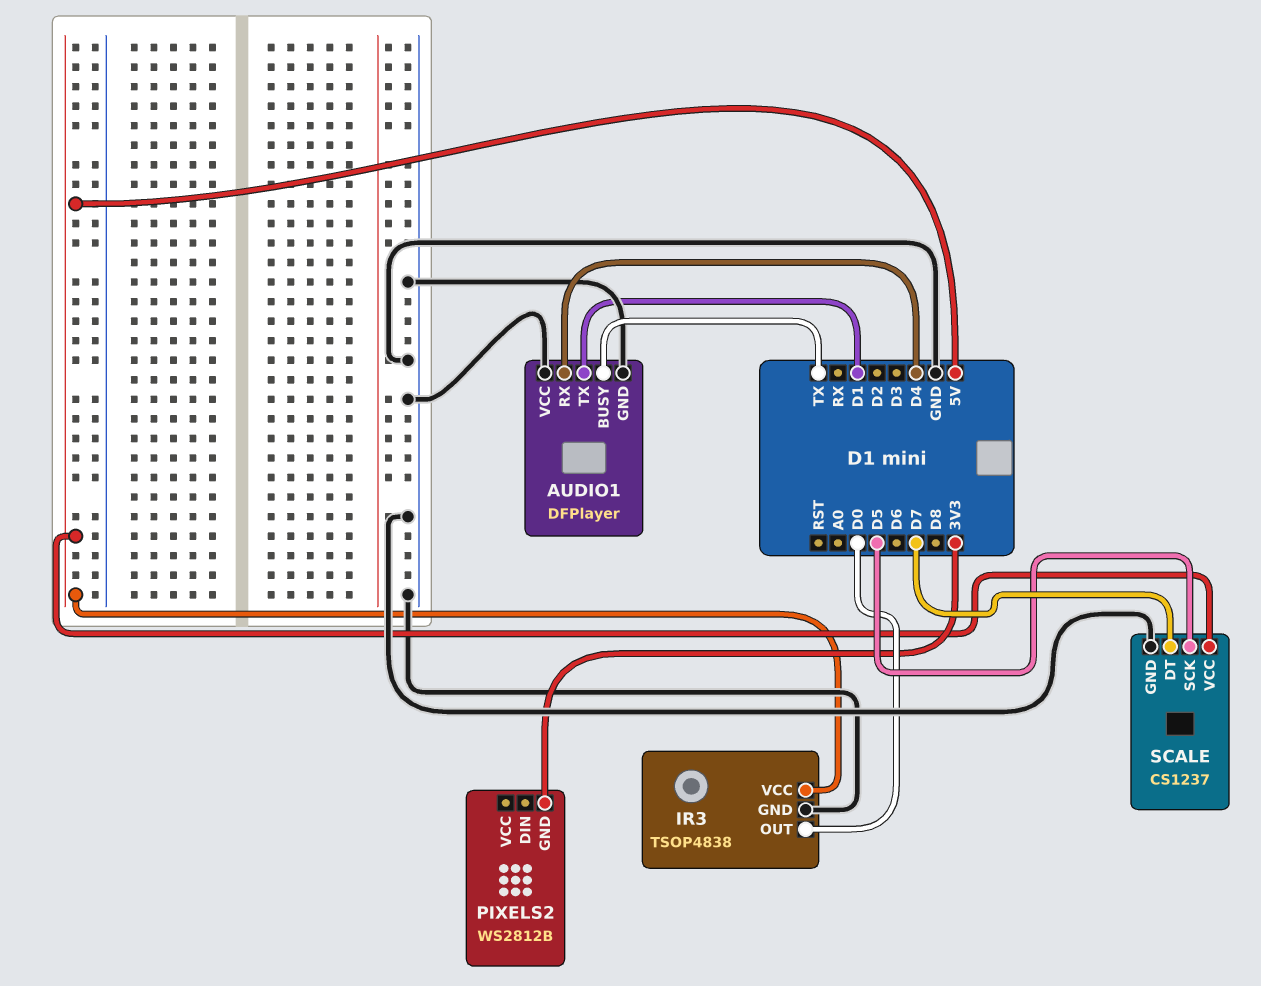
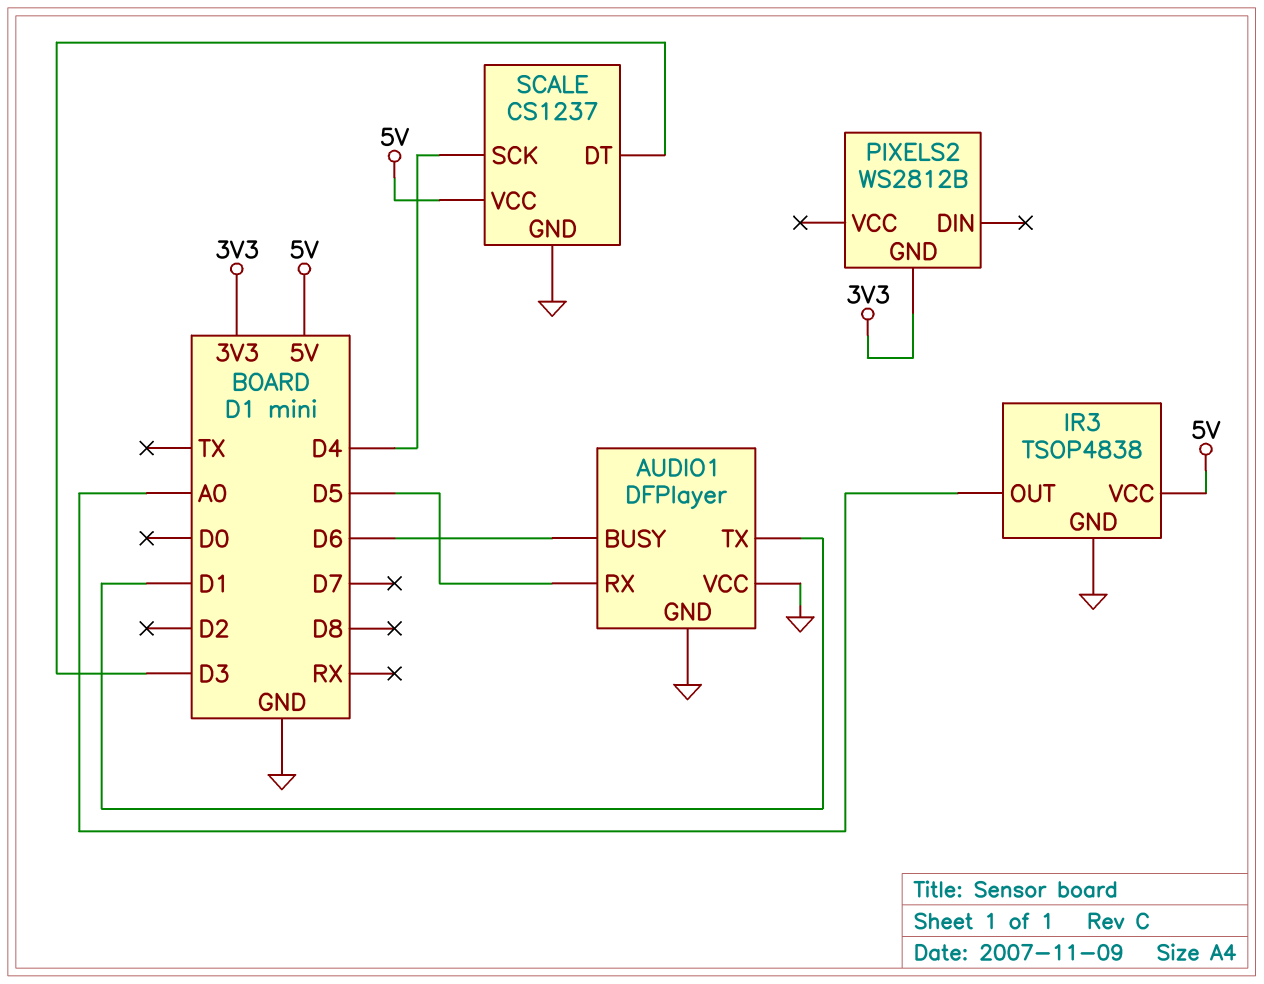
AUDIO1 pin BUSY: TX -> D6
AUDIO1 pin RX: D4 -> D5
IR3 pin OUT: D0 -> A0
SCALE pin DT: D7 -> D3
SCALE pin SCK: D5 -> D4

